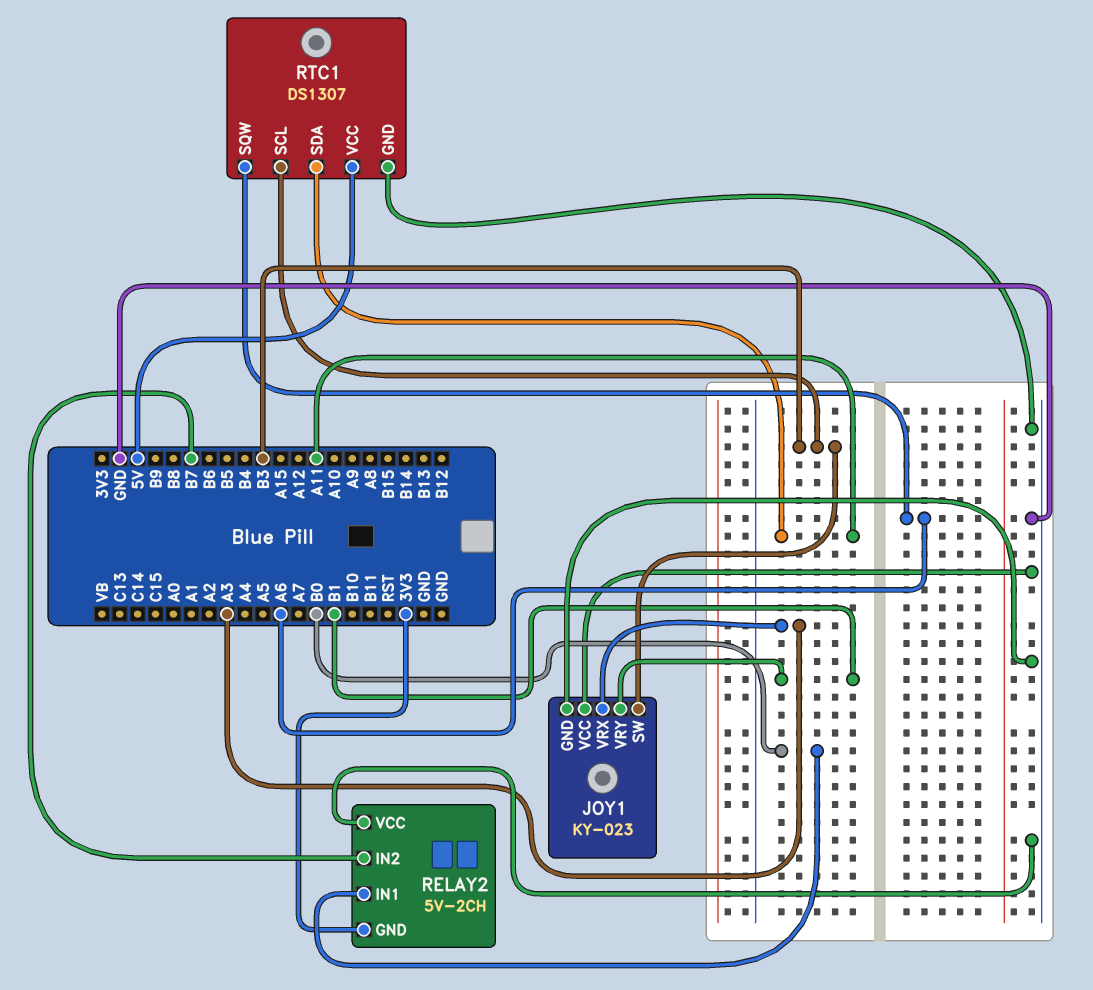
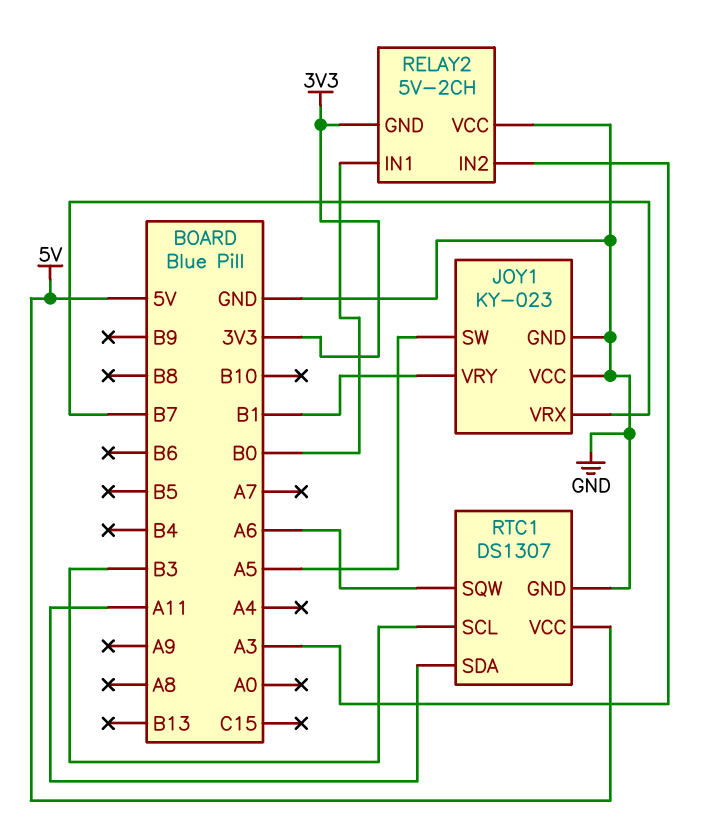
JOY1 pin SW: B3 -> A5
JOY1 pin VRX: A3 -> B7
RELAY2 pin IN2: B7 -> A3

